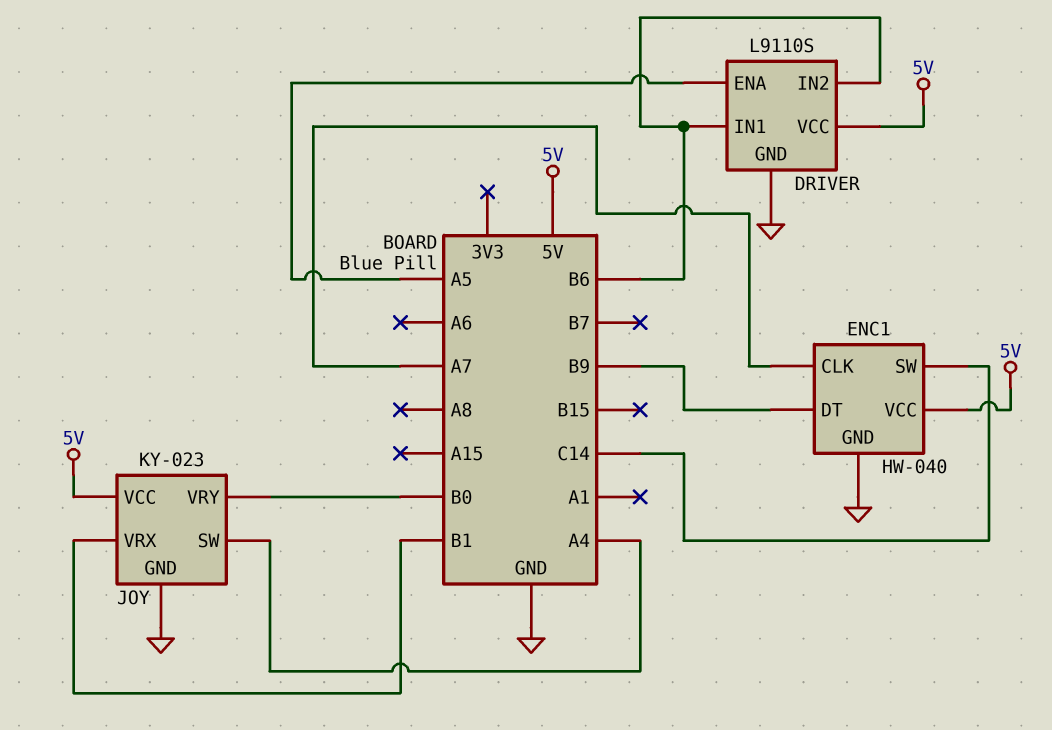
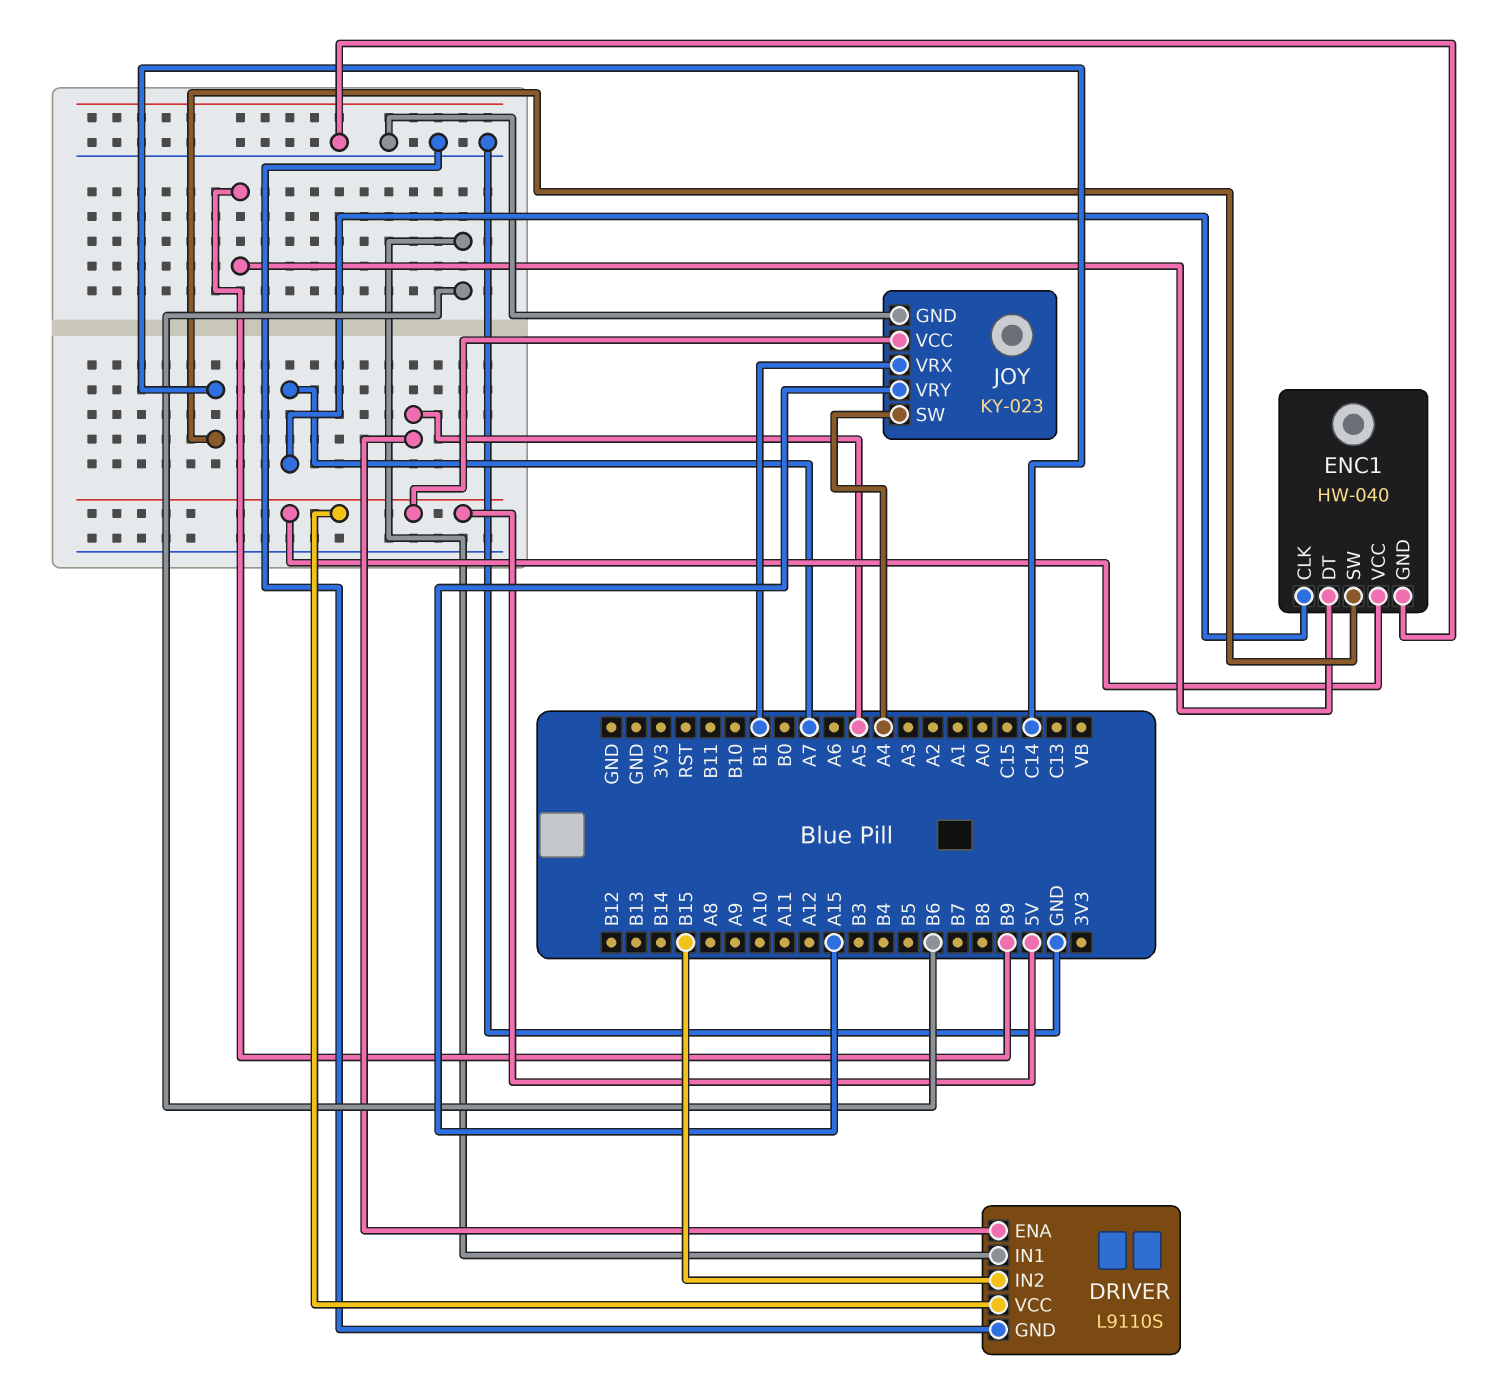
DRIVER pin IN2: B6 -> B15
JOY pin VRY: B0 -> A15

